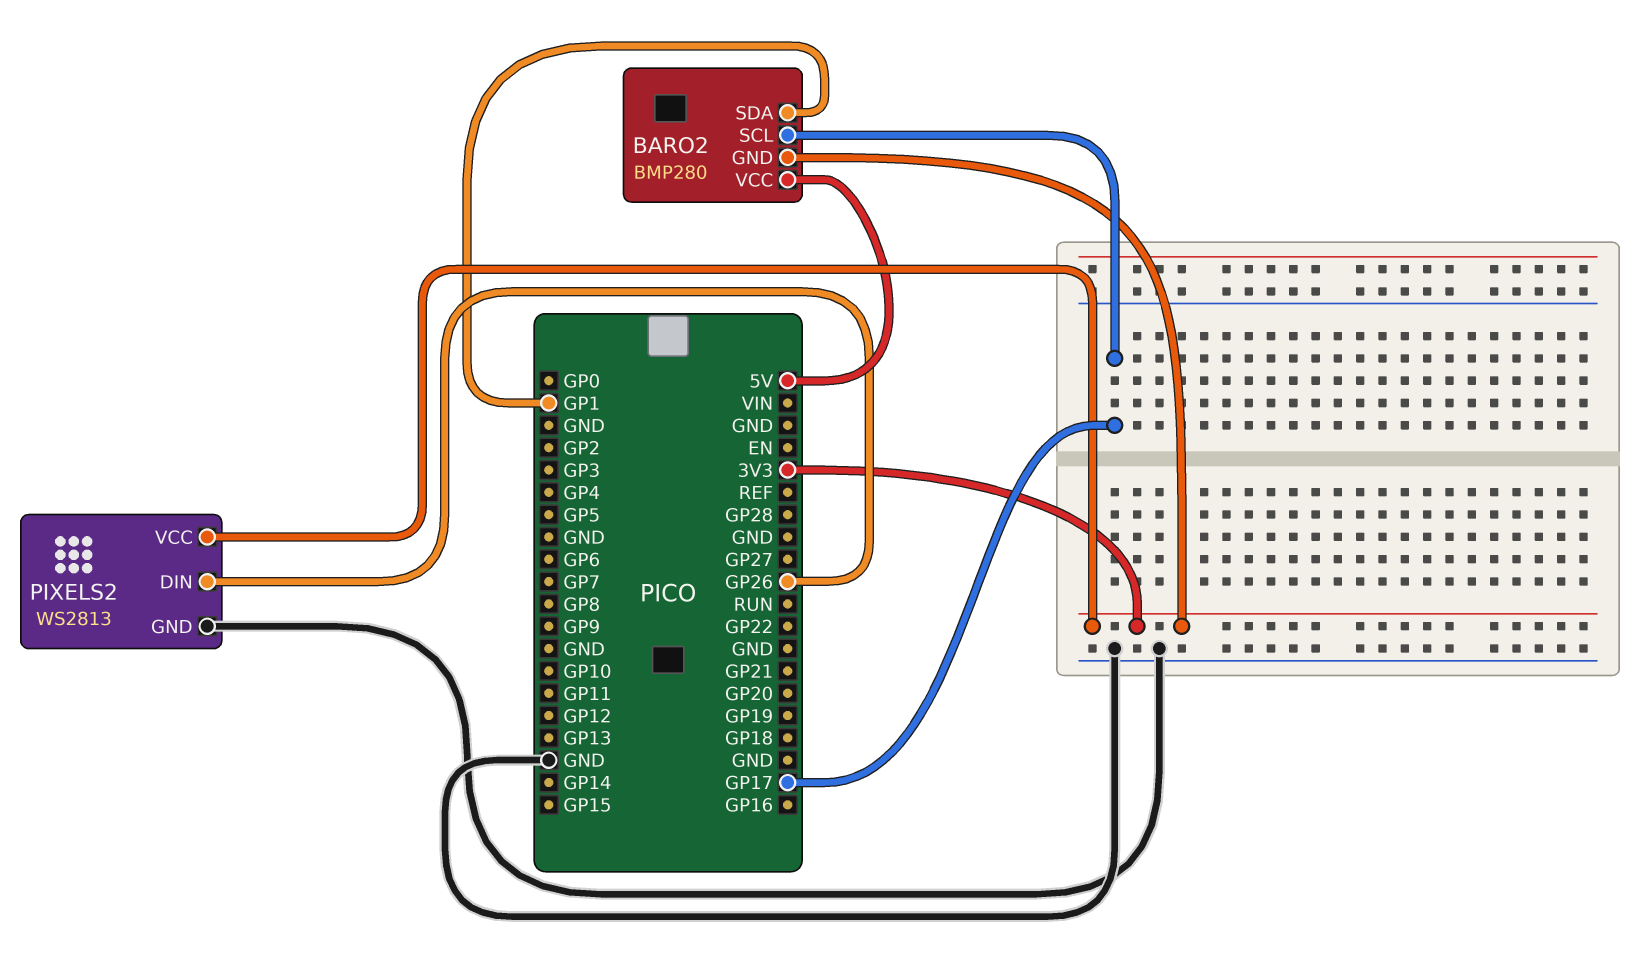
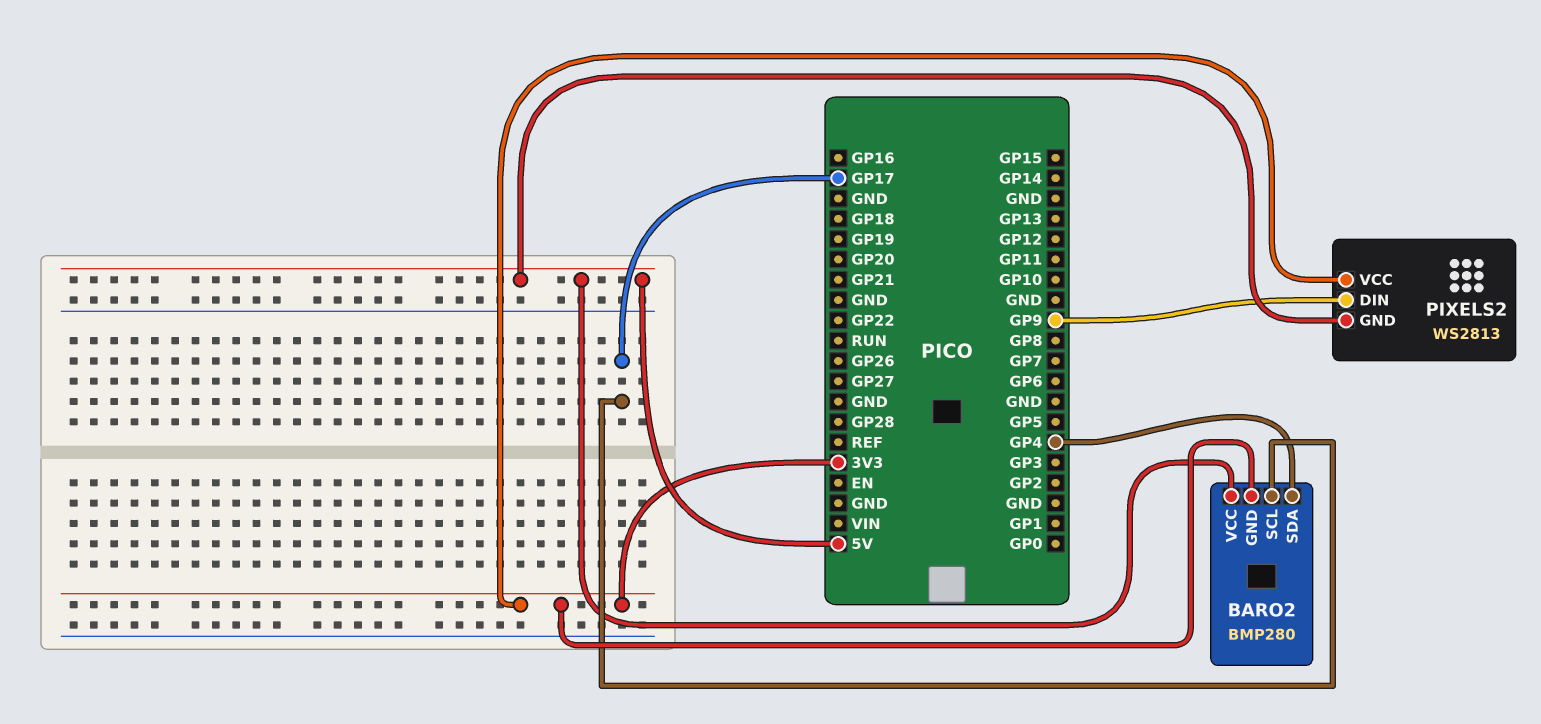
BARO2 pin SDA: GP1 -> GP4
PIXELS2 pin DIN: GP26 -> GP9
PIXELS2 pin GND: GND -> 5V

